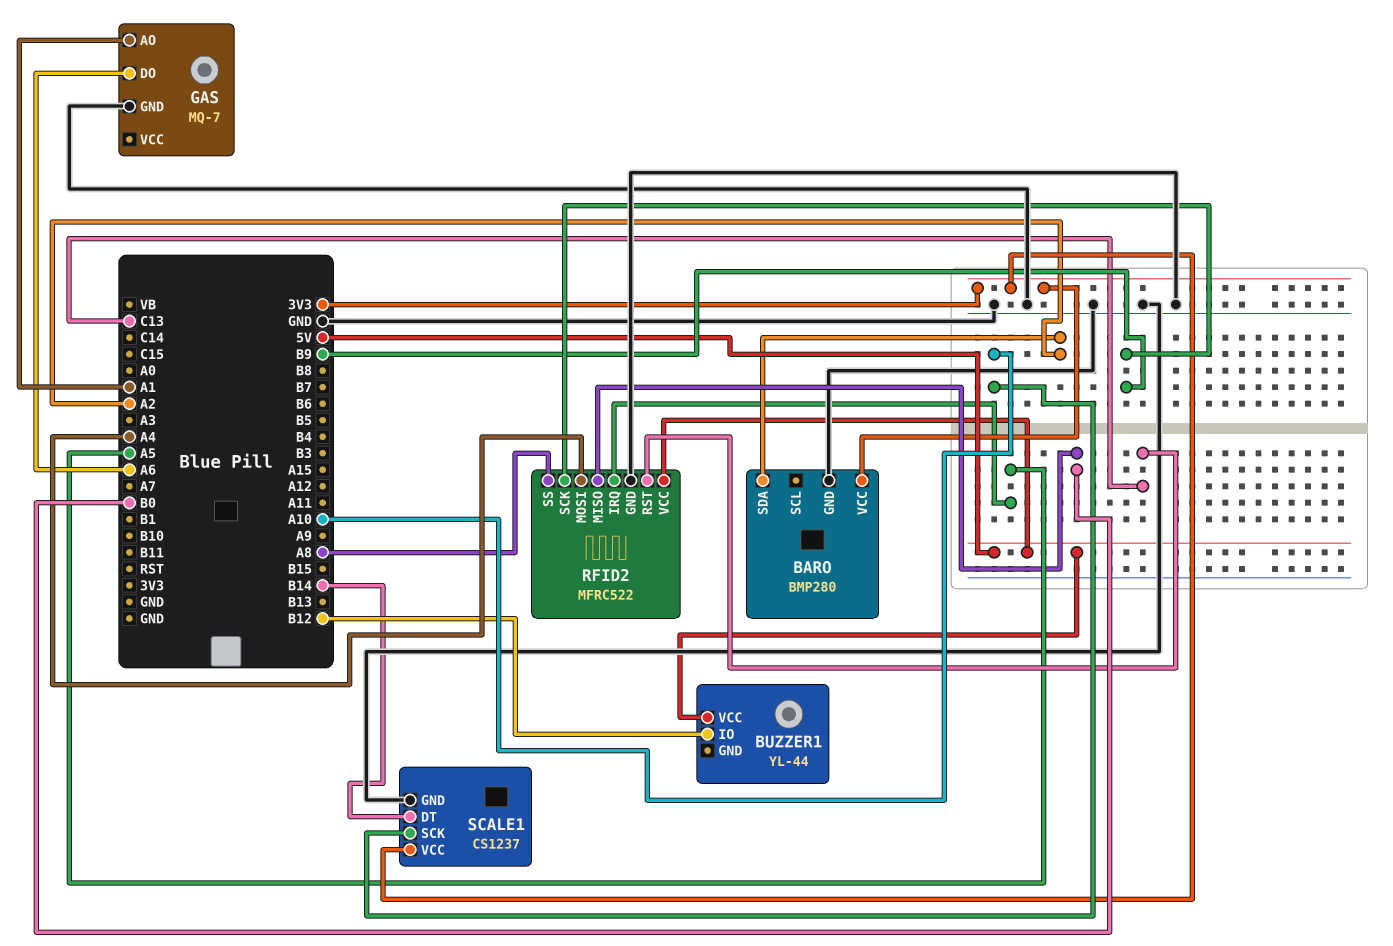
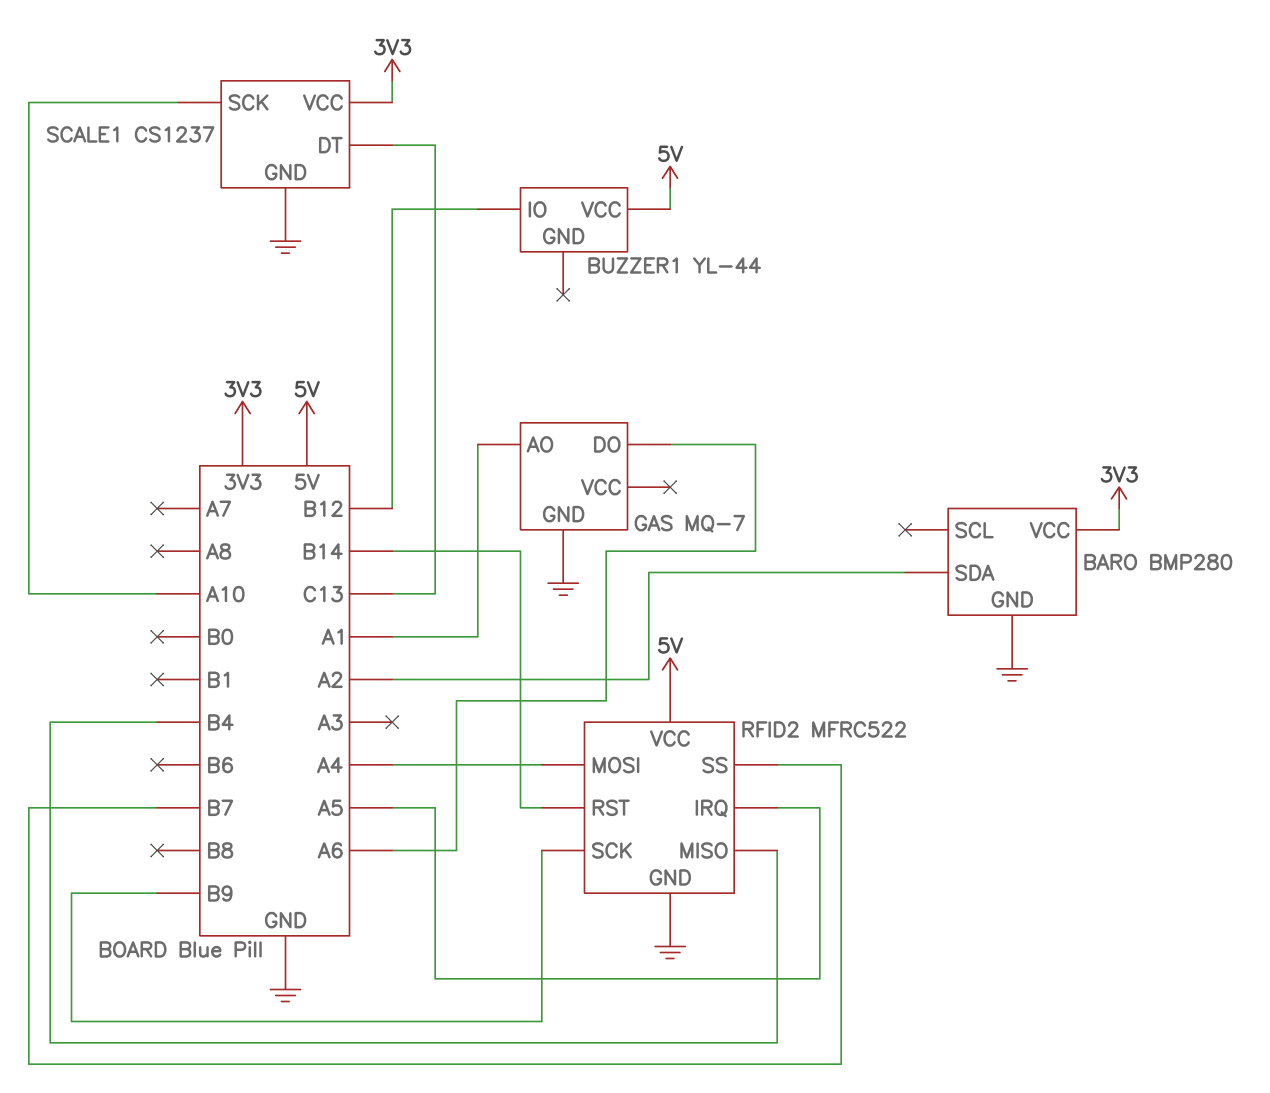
RFID2 pin MISO: B0 -> B4
RFID2 pin RST: C13 -> B14
RFID2 pin SS: A8 -> B7
SCALE1 pin DT: B14 -> C13

